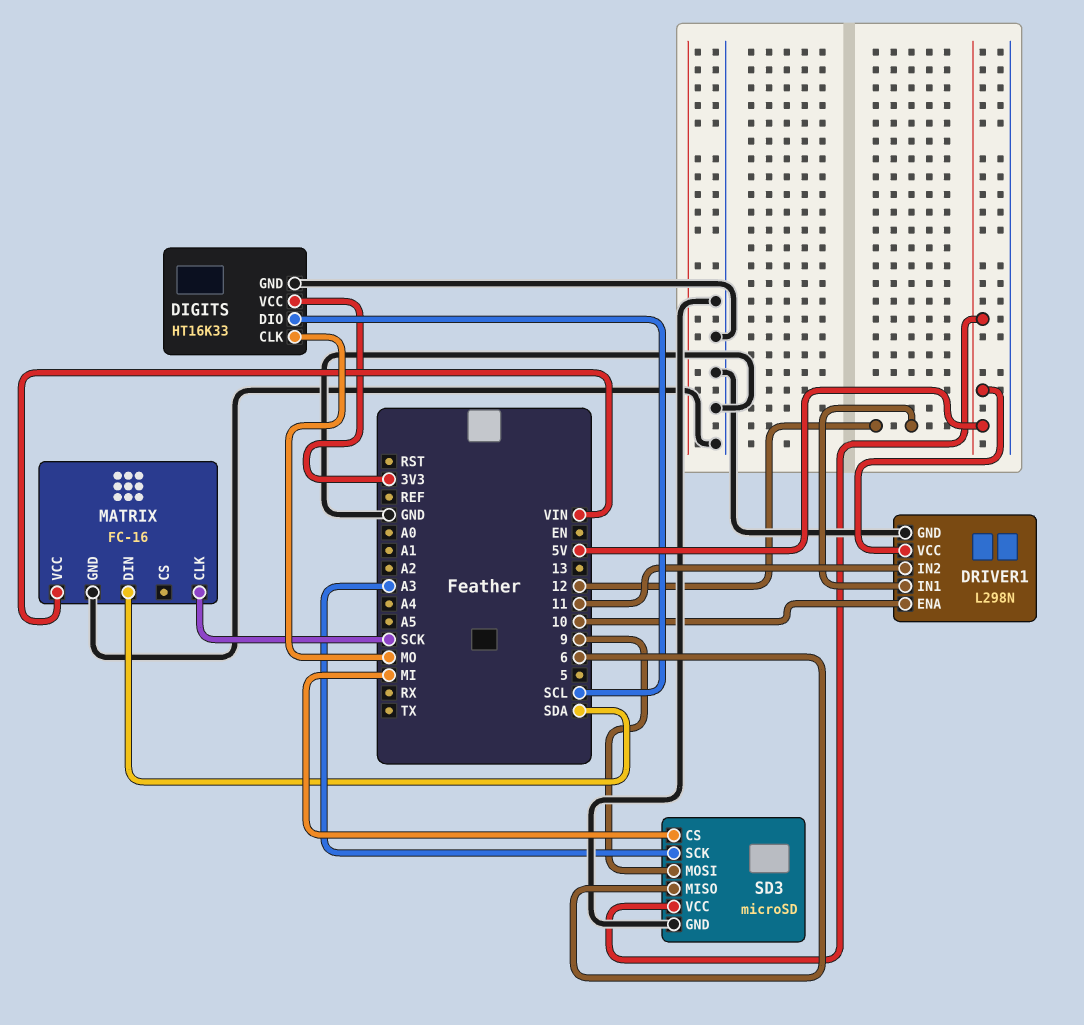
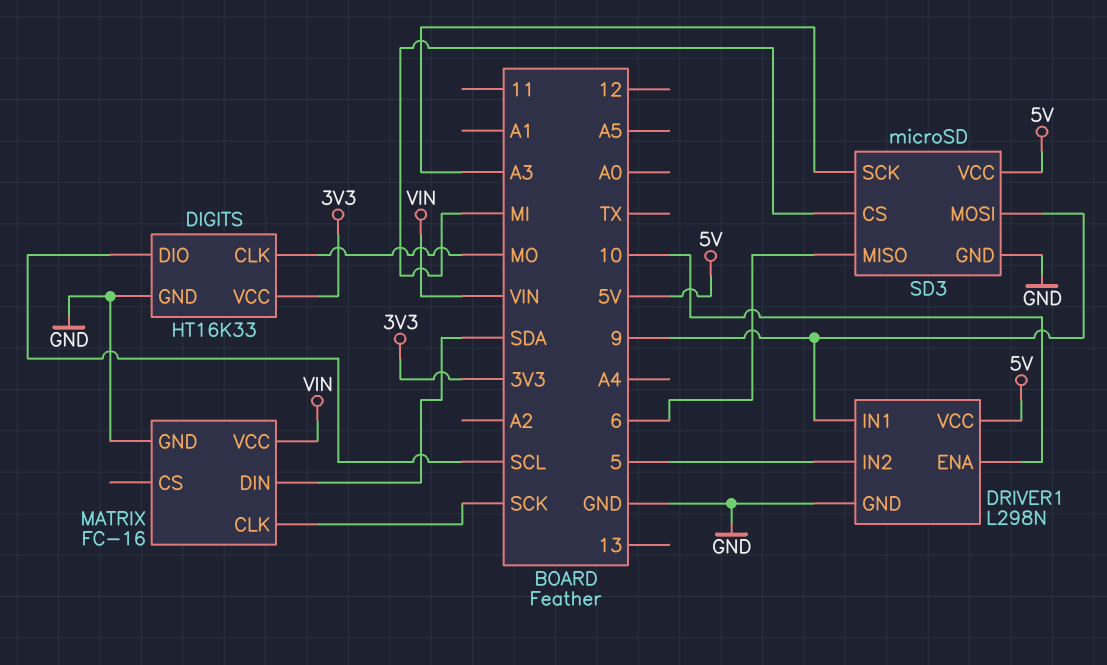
DRIVER1 pin IN1: 12 -> 9
DRIVER1 pin IN2: 11 -> 5

